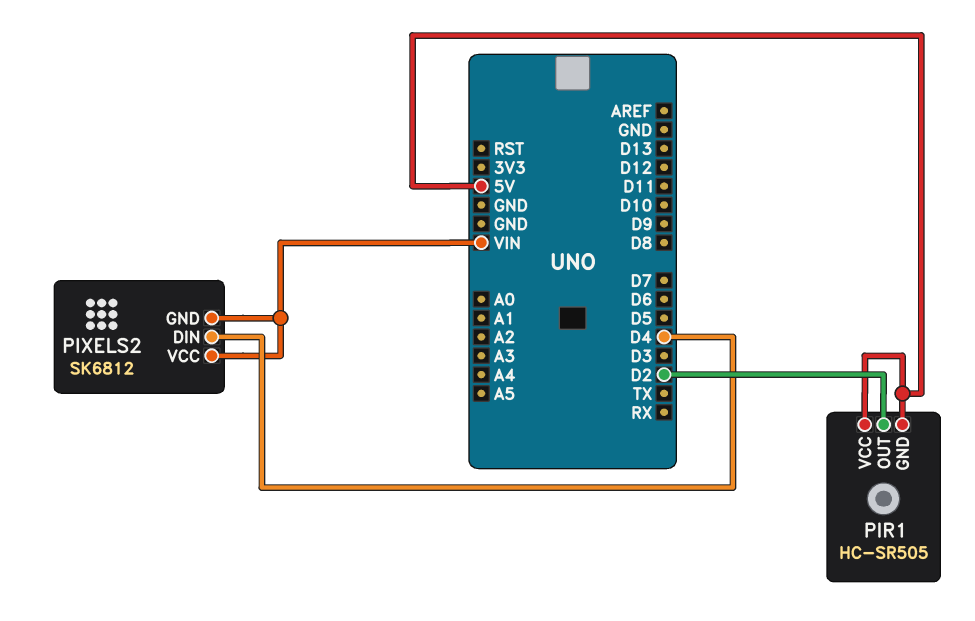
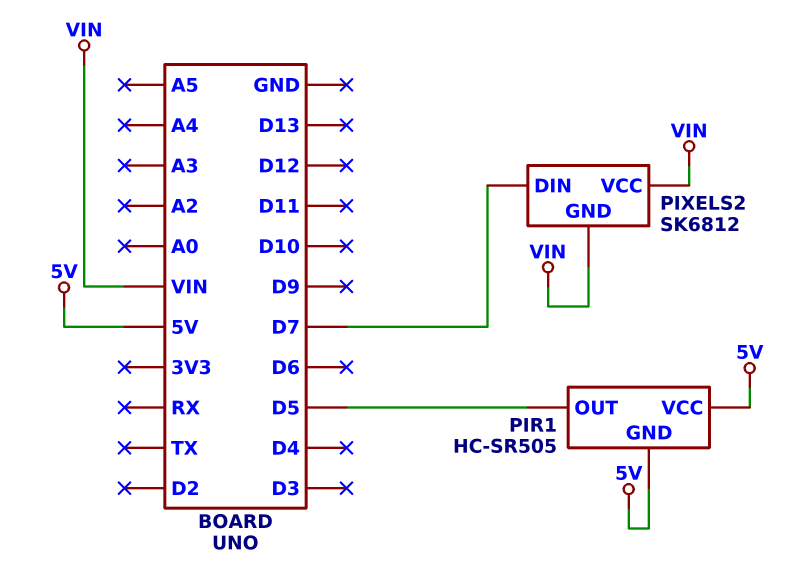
PIR1 pin OUT: D2 -> D5
PIXELS2 pin DIN: D4 -> D7

